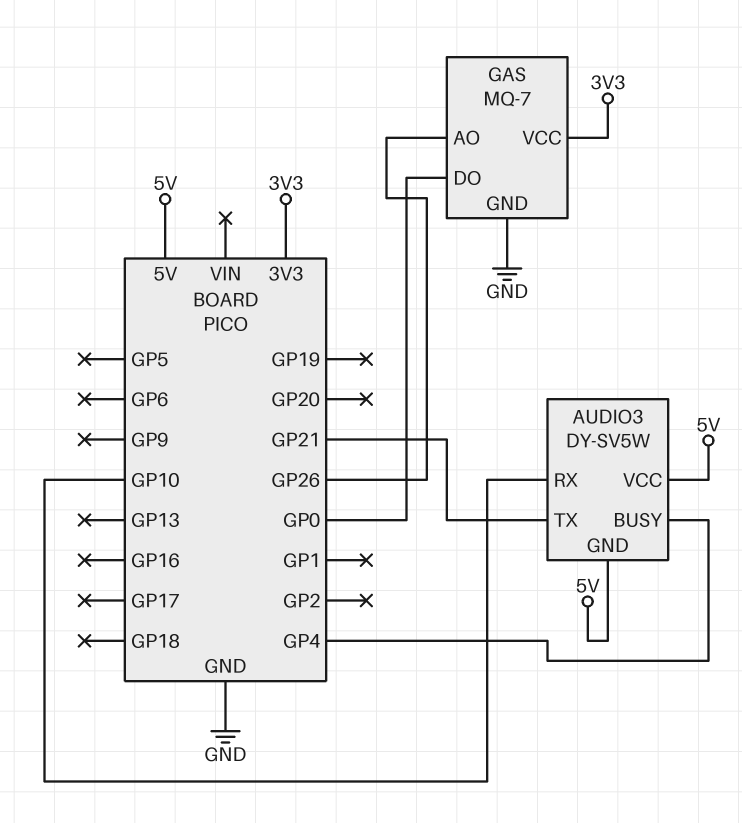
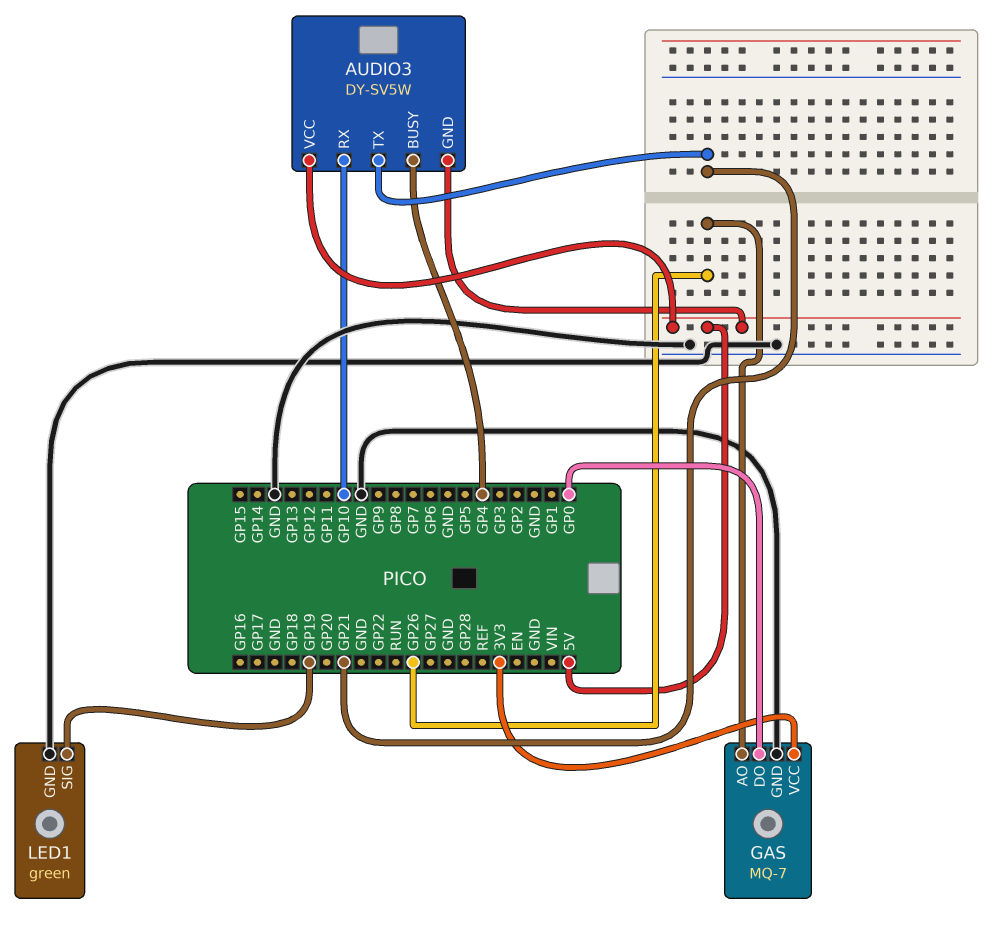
LED1: none -> green
LED1 pin GND: none -> GND
LED1 pin SIG: none -> GP19

